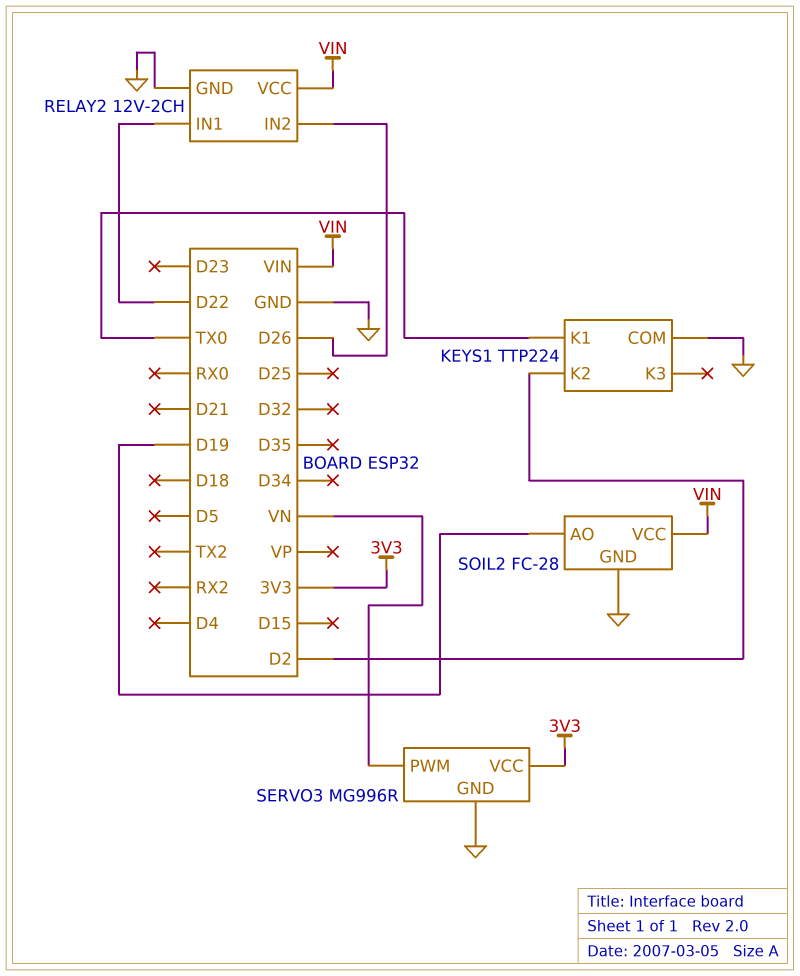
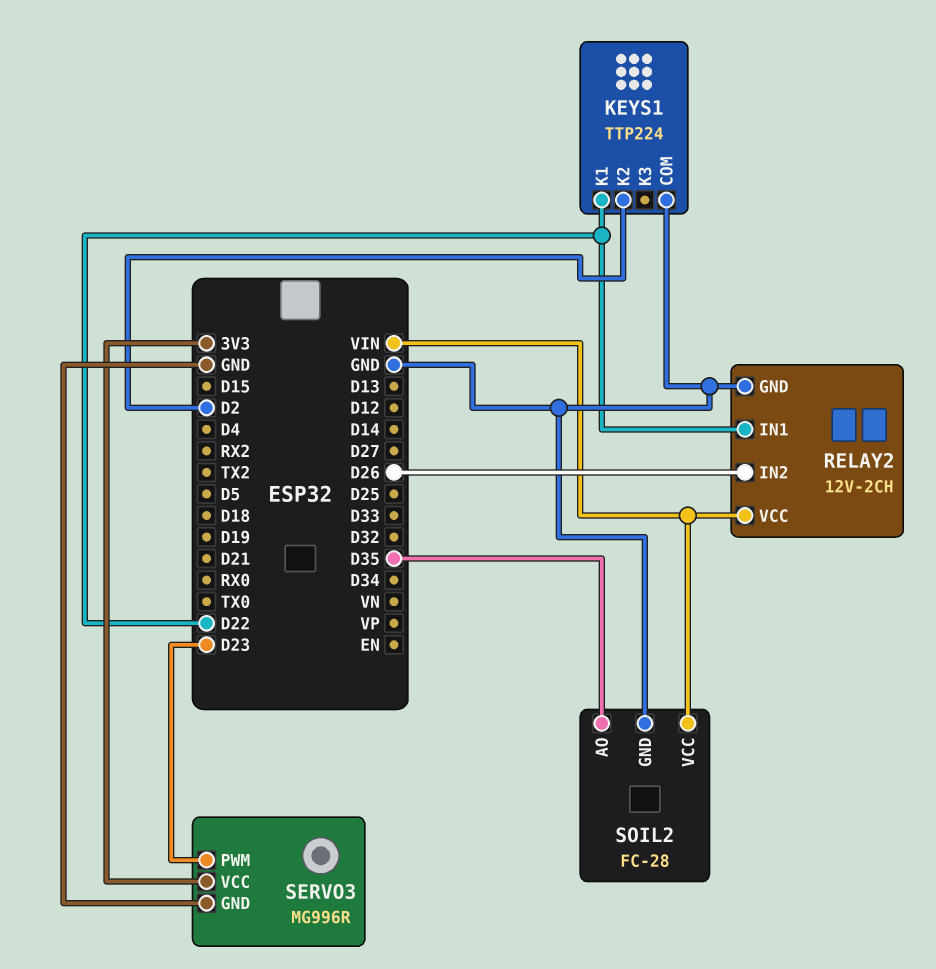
KEYS1 pin K1: TX0 -> D22
SERVO3 pin PWM: VN -> D23
SOIL2 pin AO: D19 -> D35

